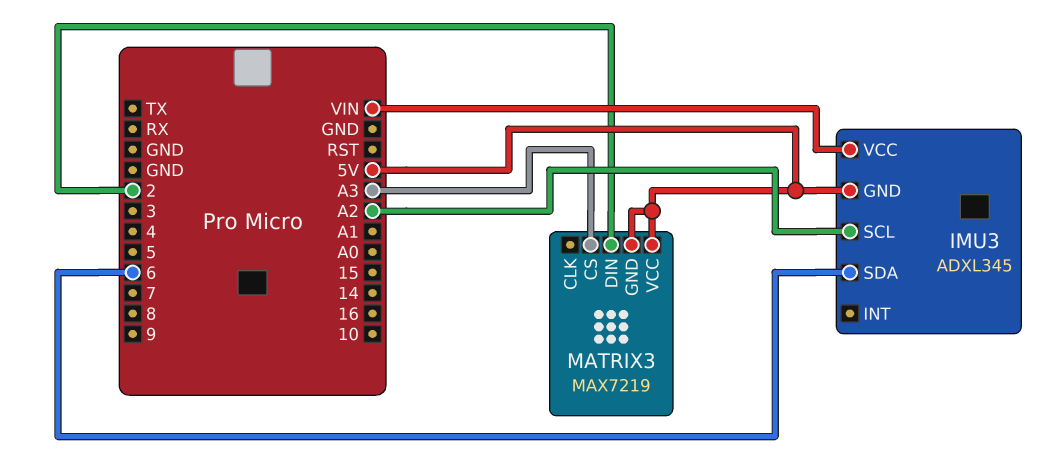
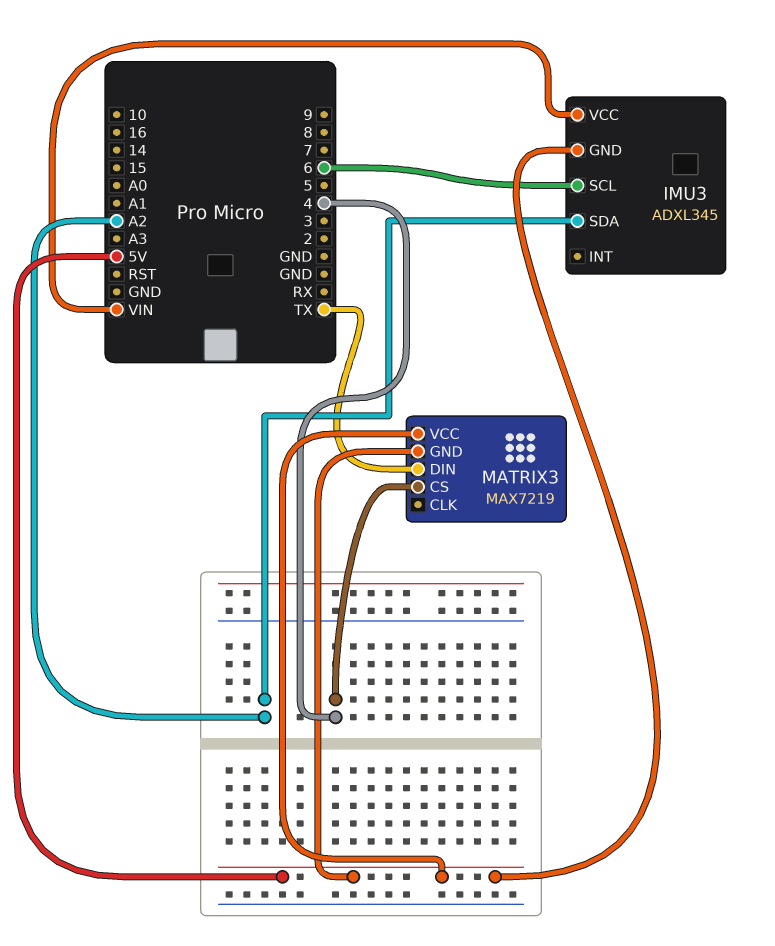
IMU3 pin SCL: A2 -> 6
IMU3 pin SDA: 6 -> A2
MATRIX3 pin CS: A3 -> 4
MATRIX3 pin DIN: 2 -> TX

